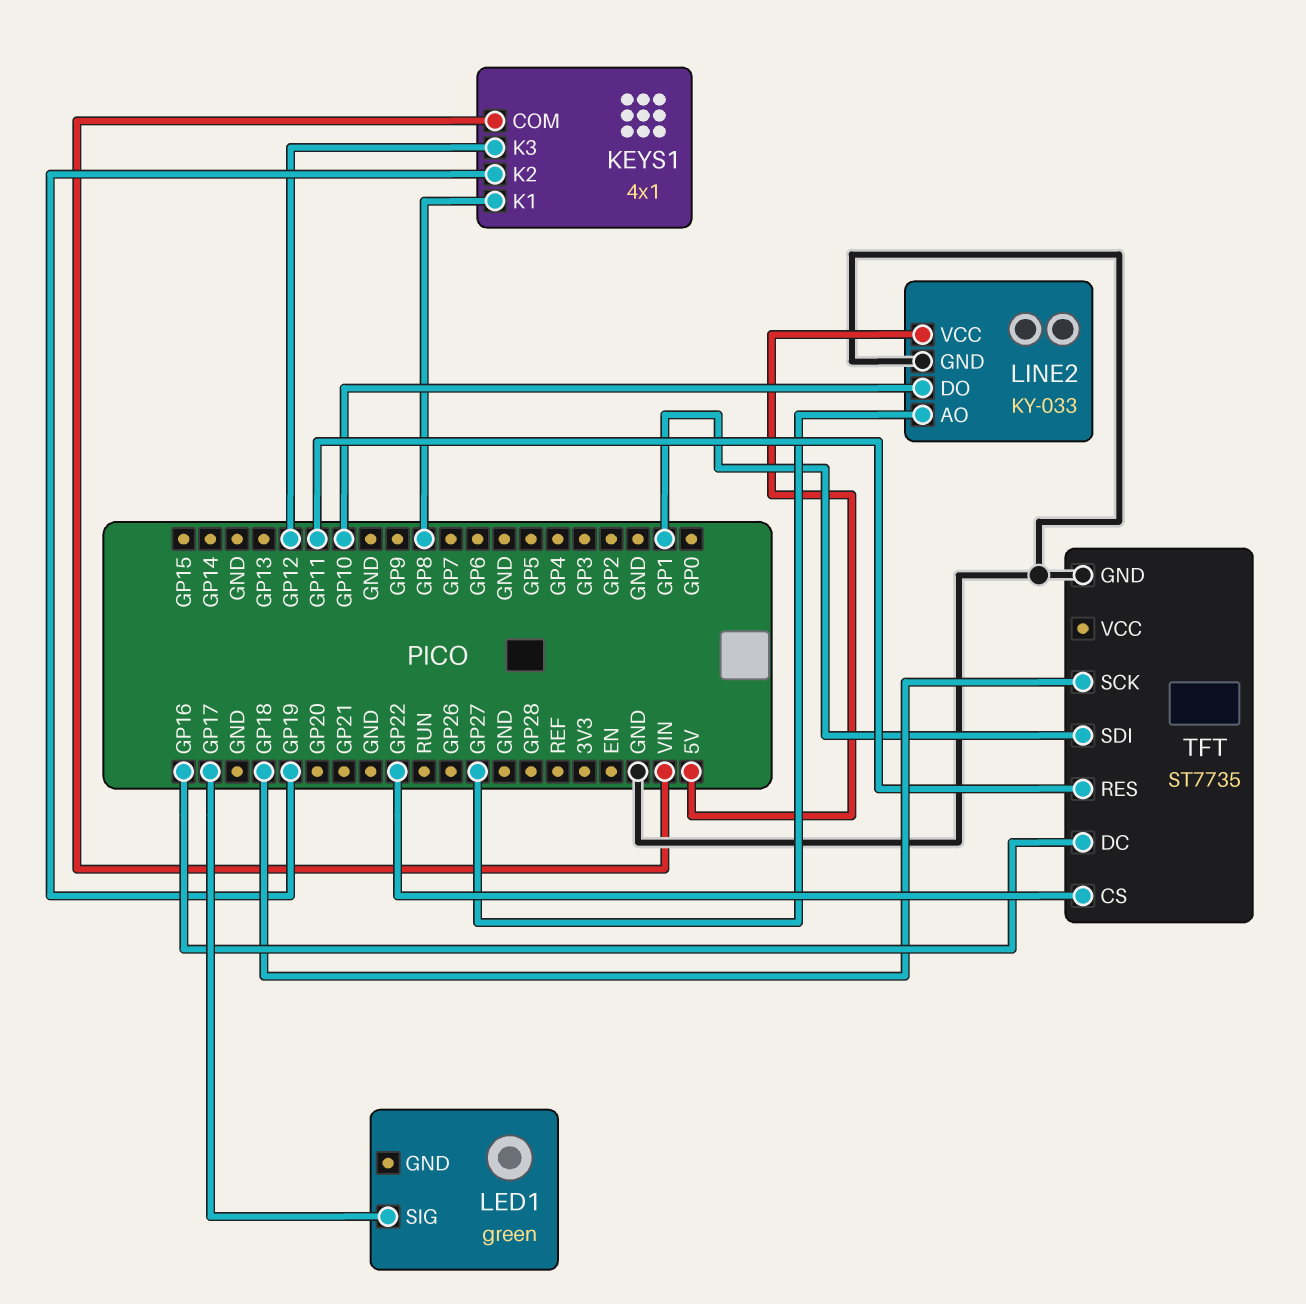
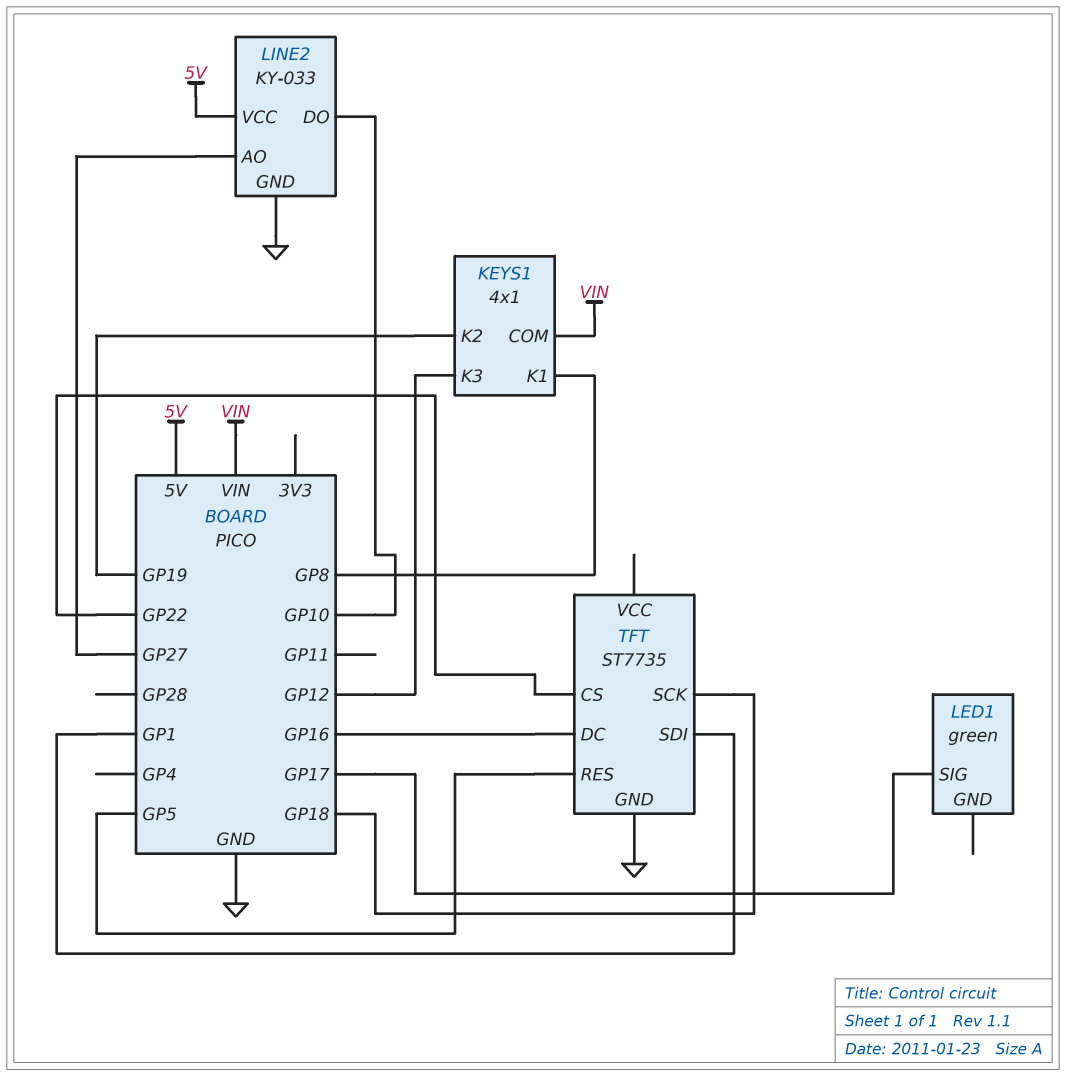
TFT pin RES: GP11 -> GP5

